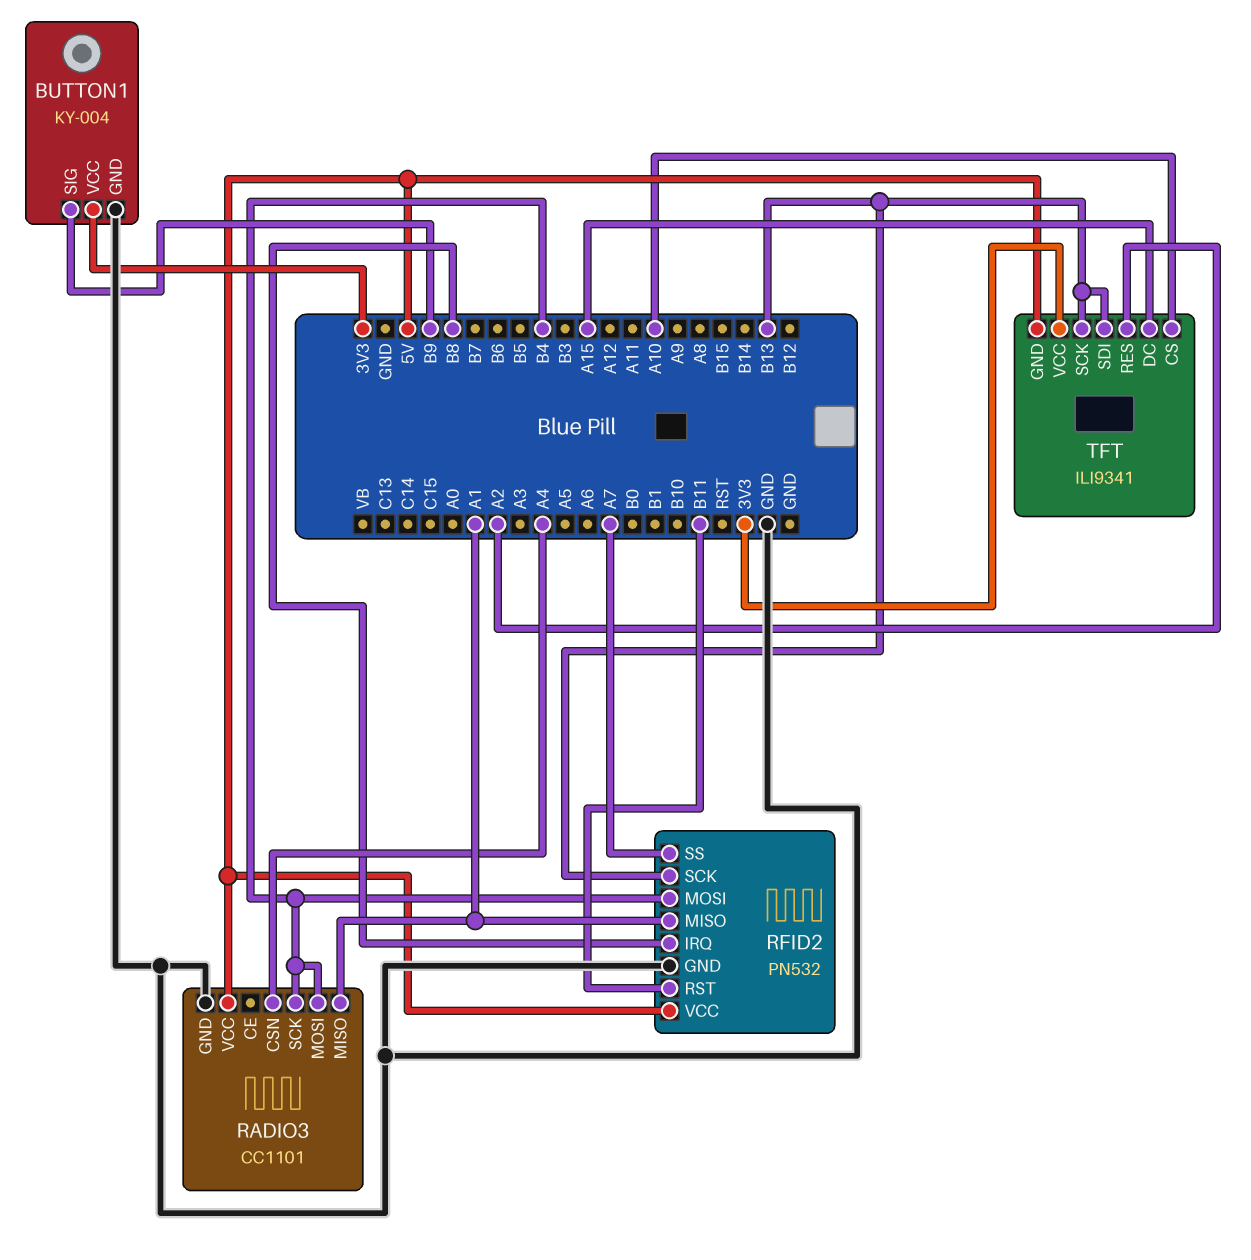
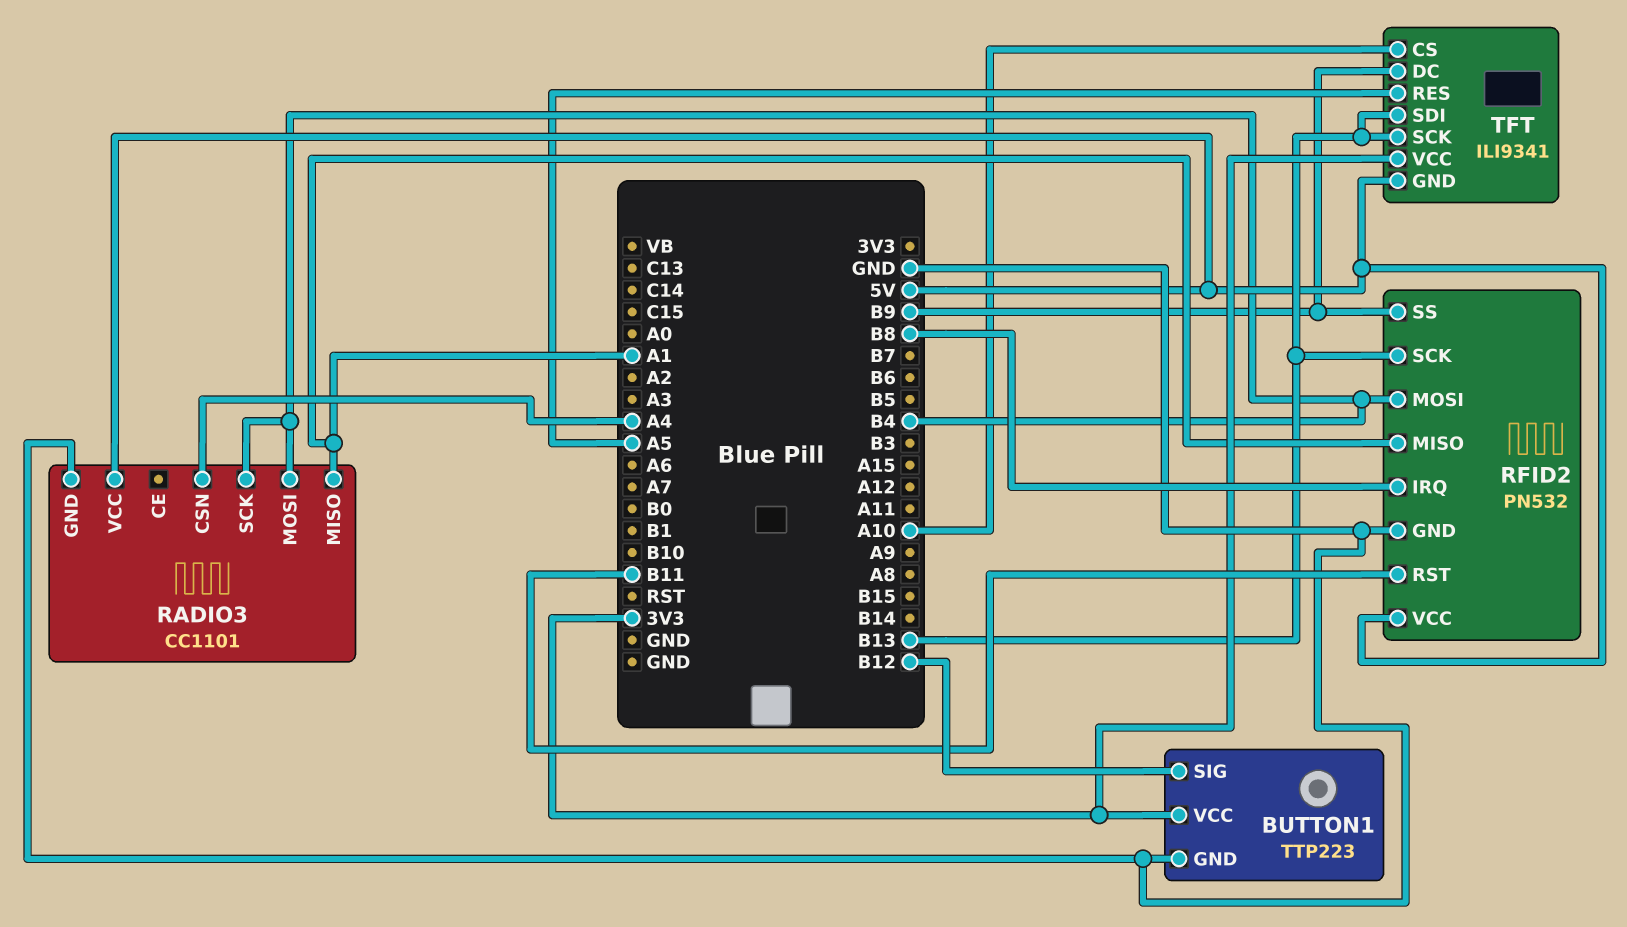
BUTTON1: KY-004 -> TTP223
BUTTON1 pin SIG: B9 -> B12
RFID2 pin SS: A7 -> B9
TFT pin DC: A15 -> B9
TFT pin RES: A2 -> A5

